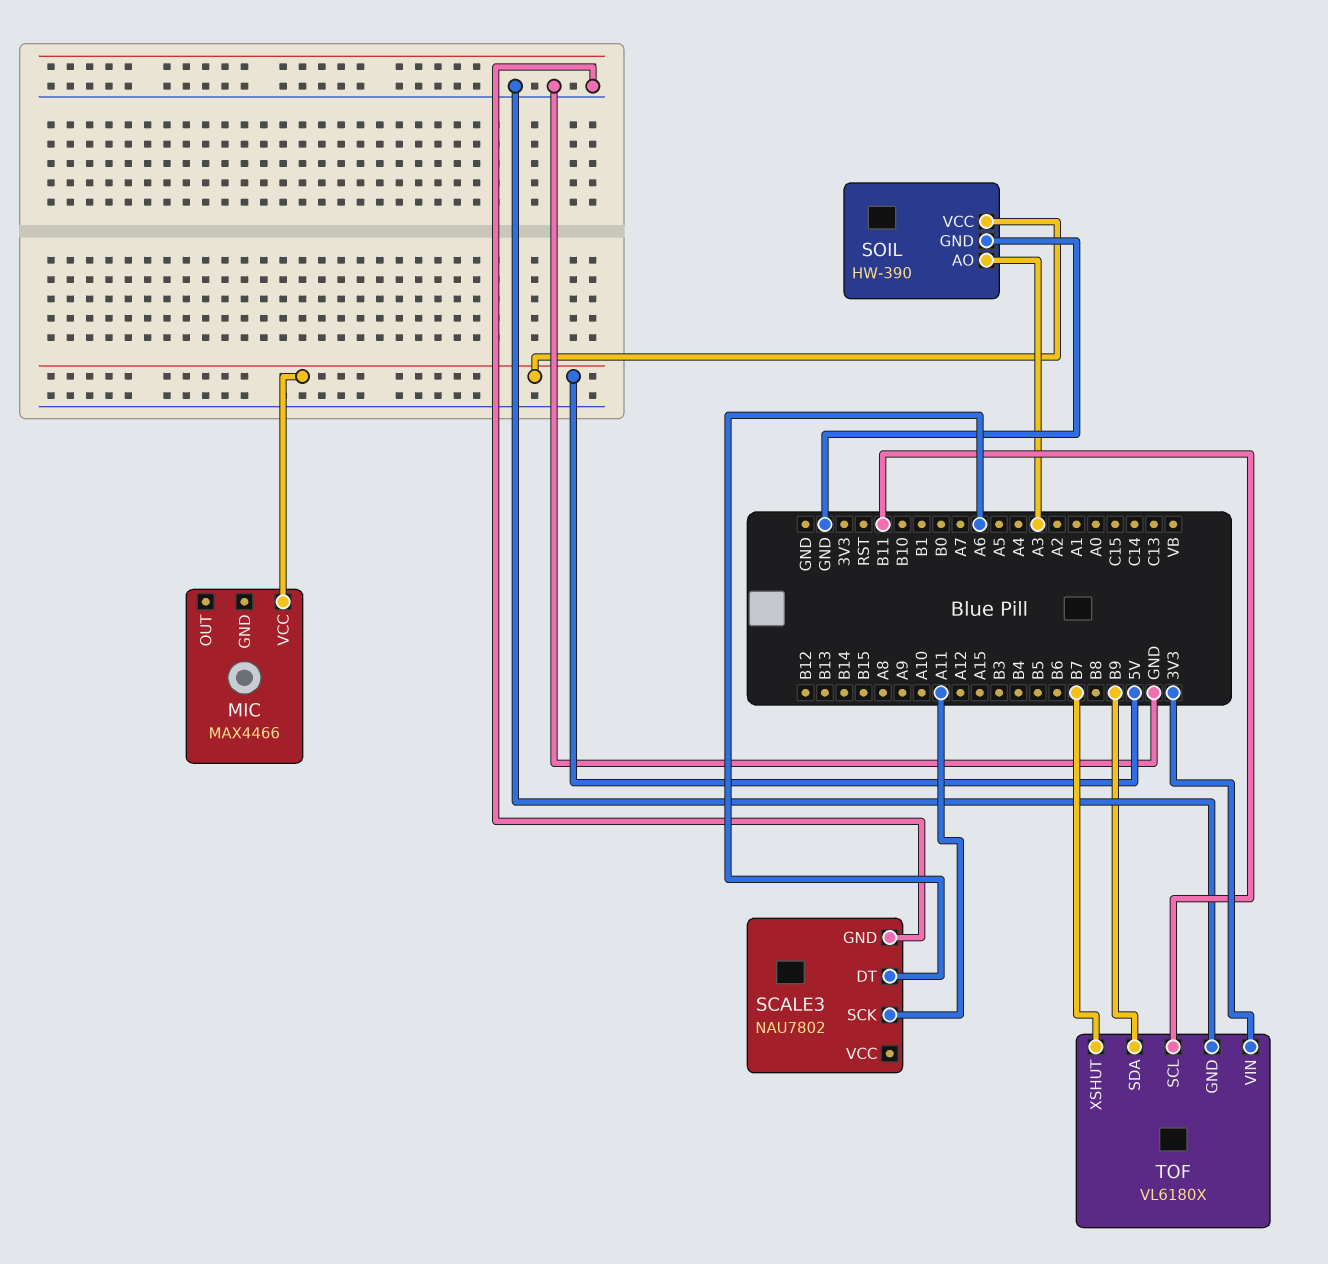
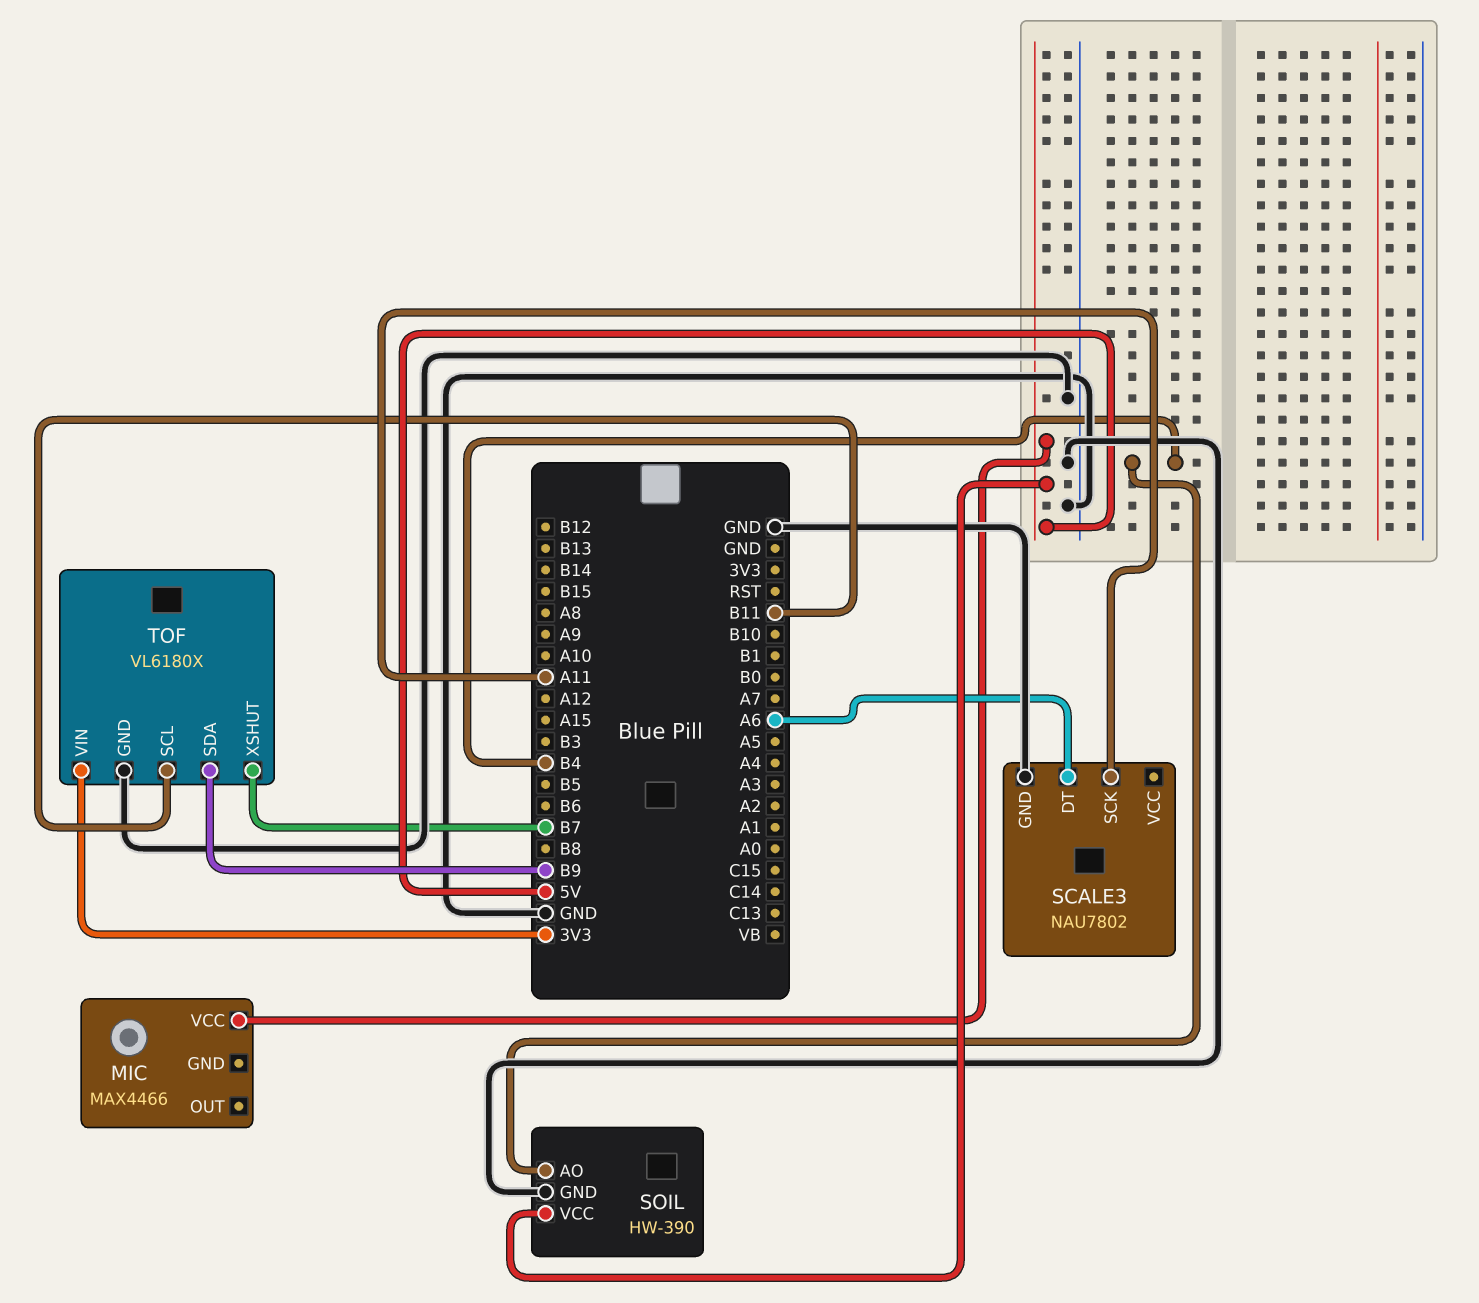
SOIL pin AO: A3 -> B4

